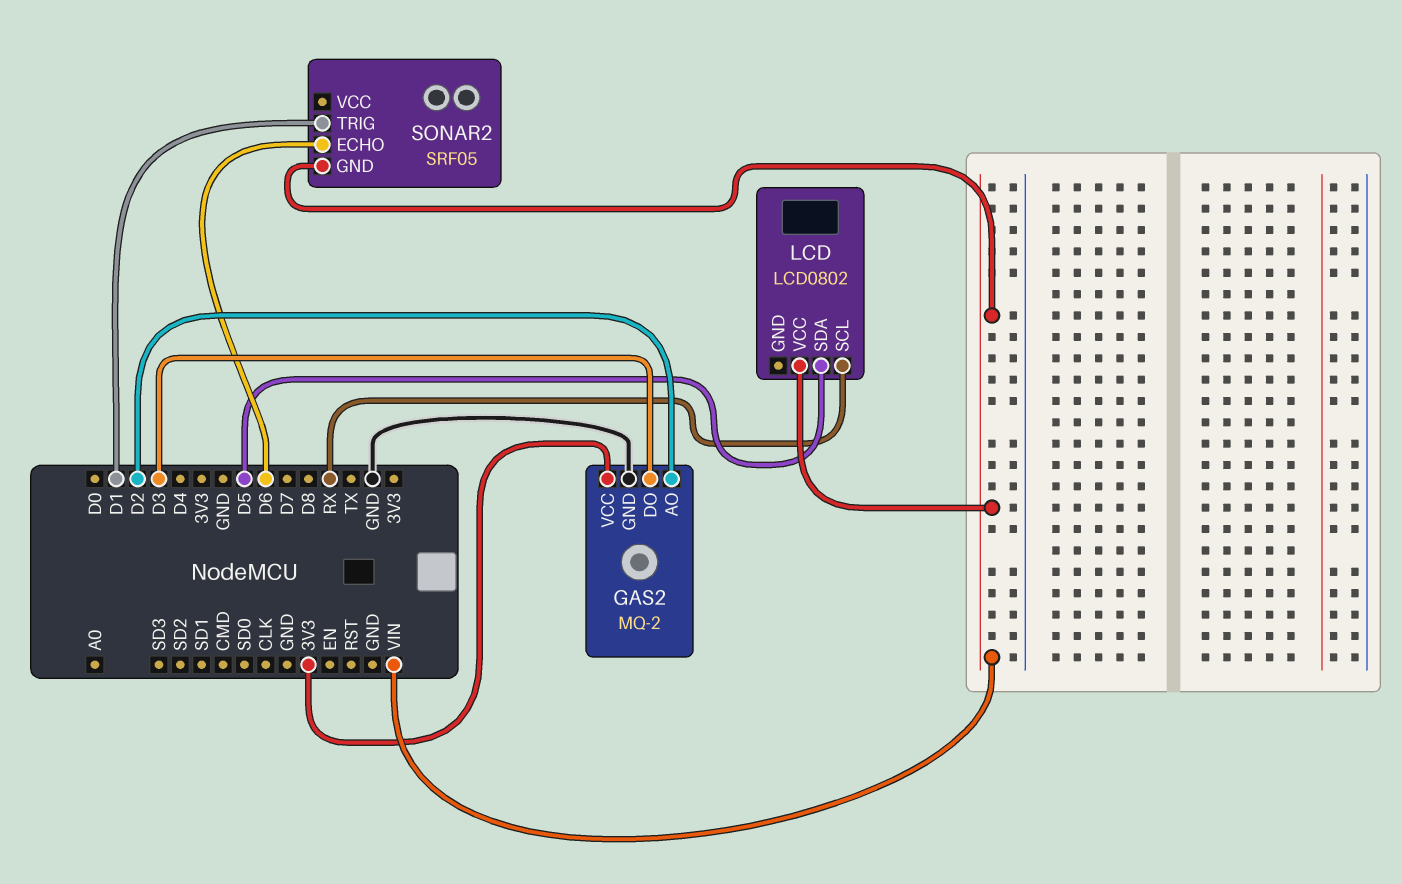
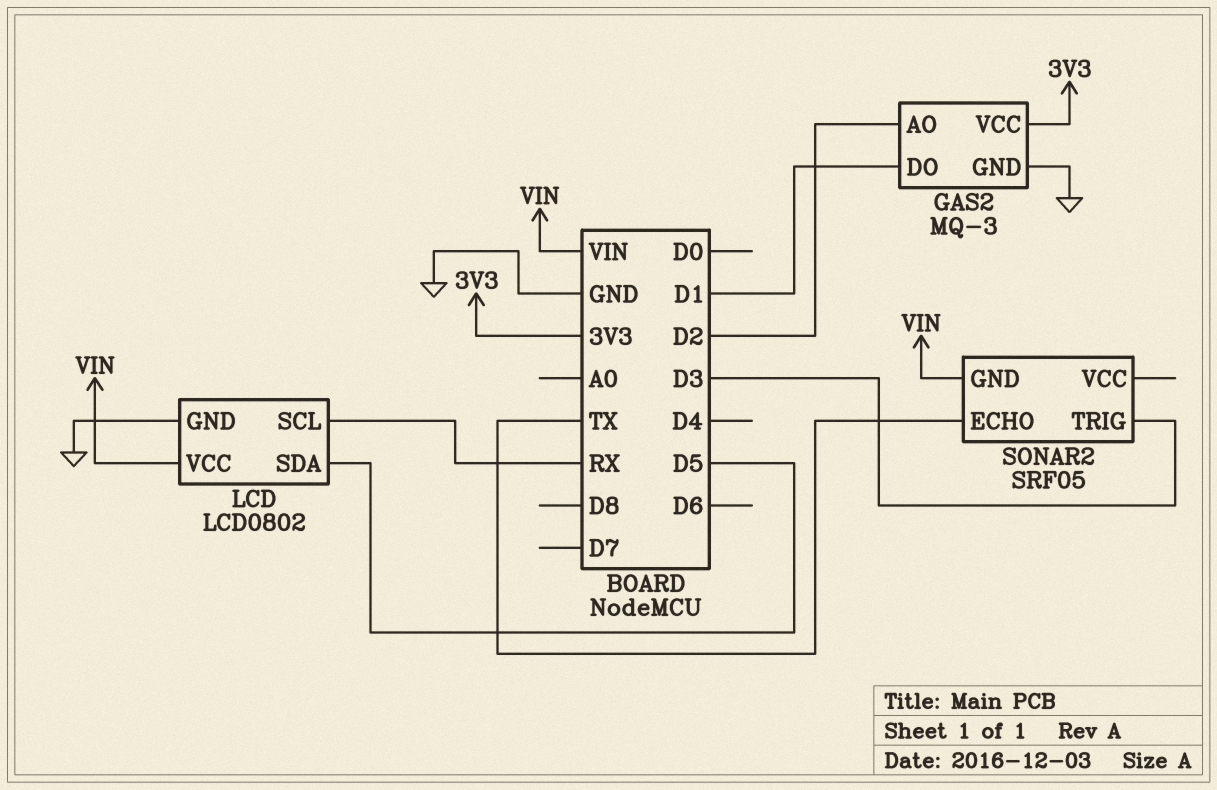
GAS2: MQ-2 -> MQ-3
GAS2 pin DO: D3 -> D1
LCD pin GND: none -> GND
SONAR2 pin ECHO: D6 -> TX
SONAR2 pin TRIG: D1 -> D3

